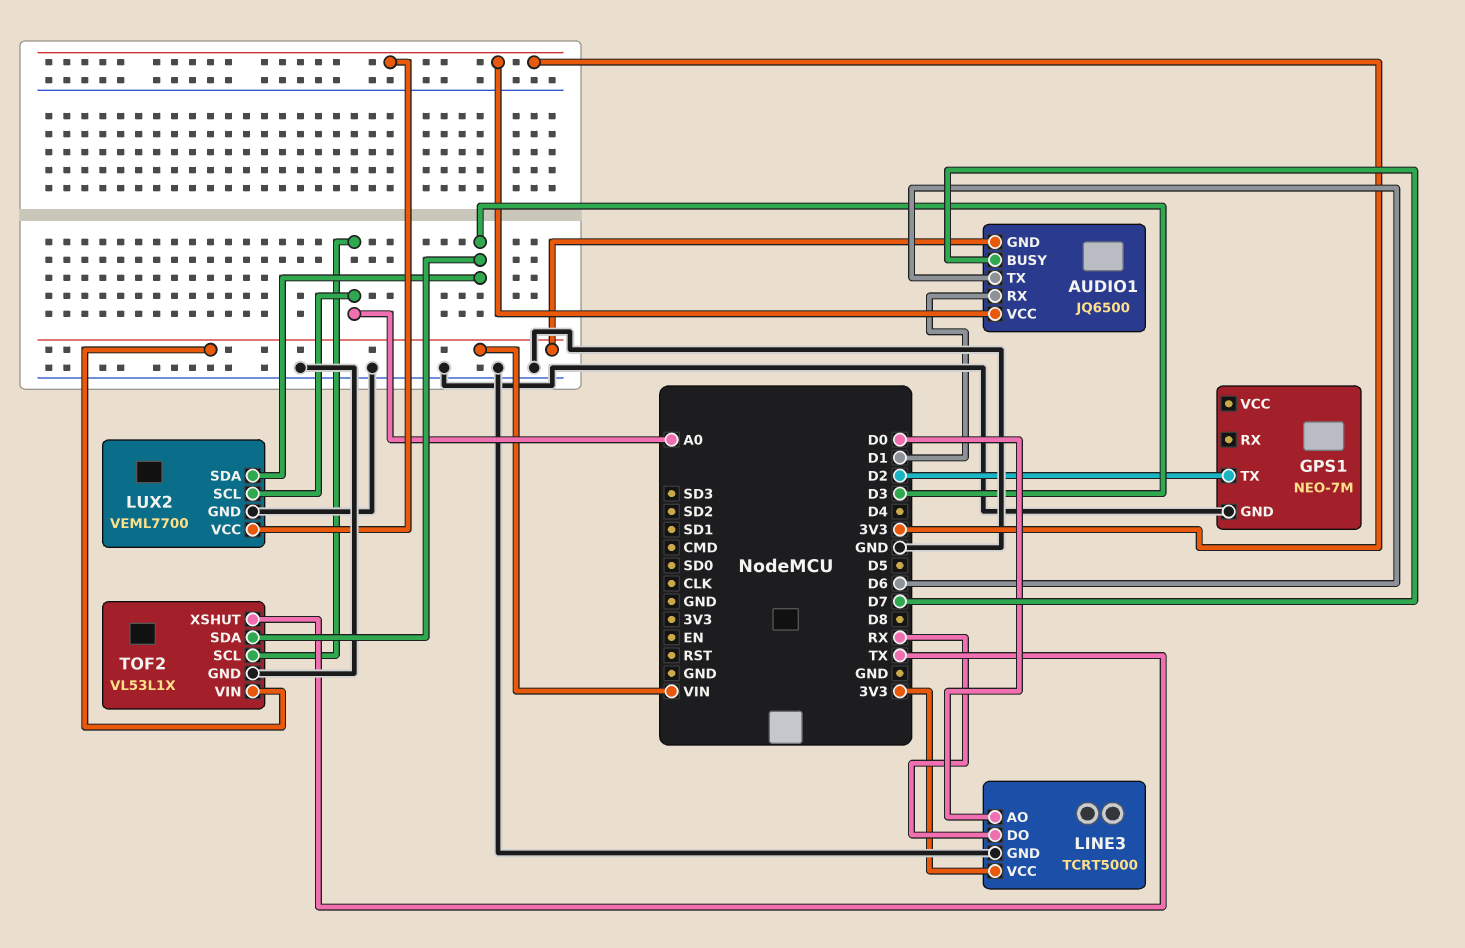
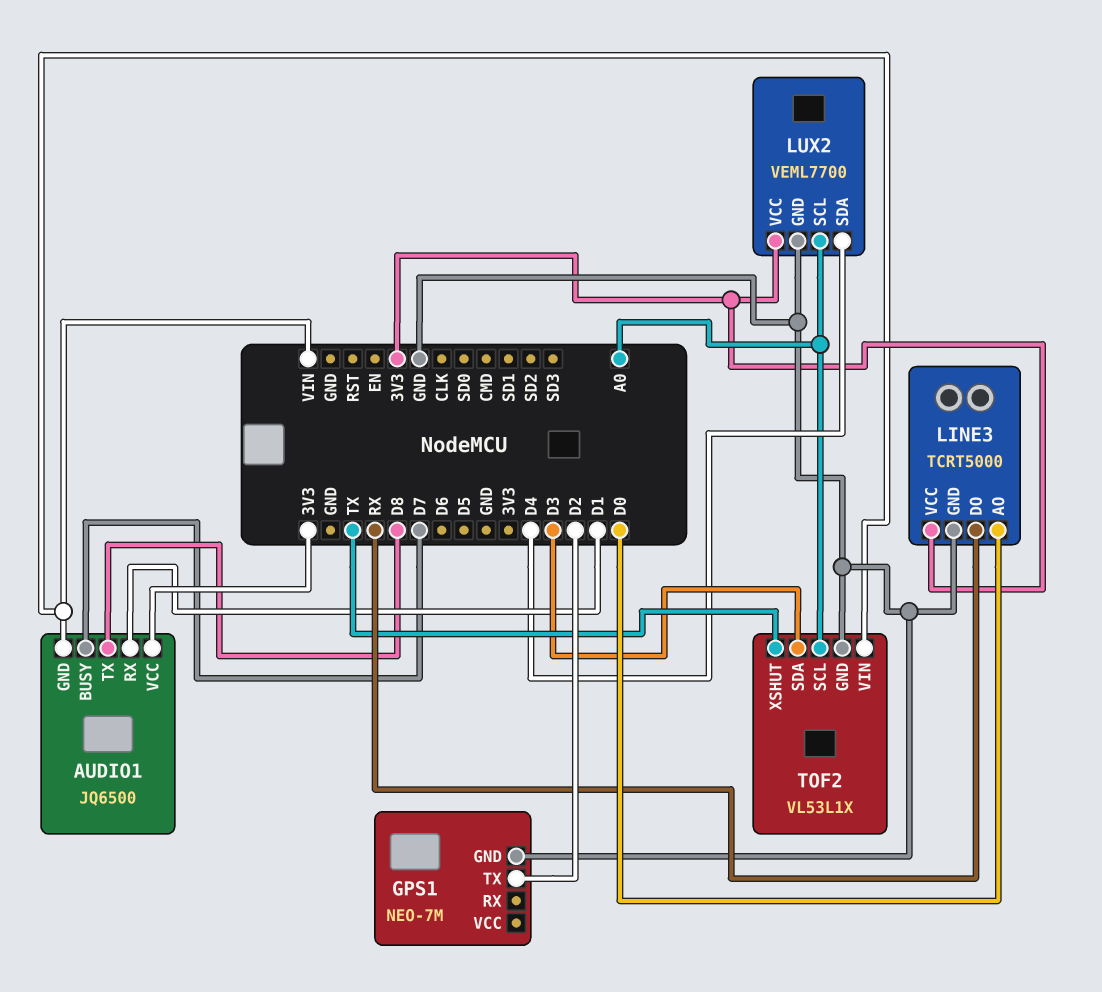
AUDIO1 pin TX: D6 -> D8
LUX2 pin SDA: D3 -> D4

